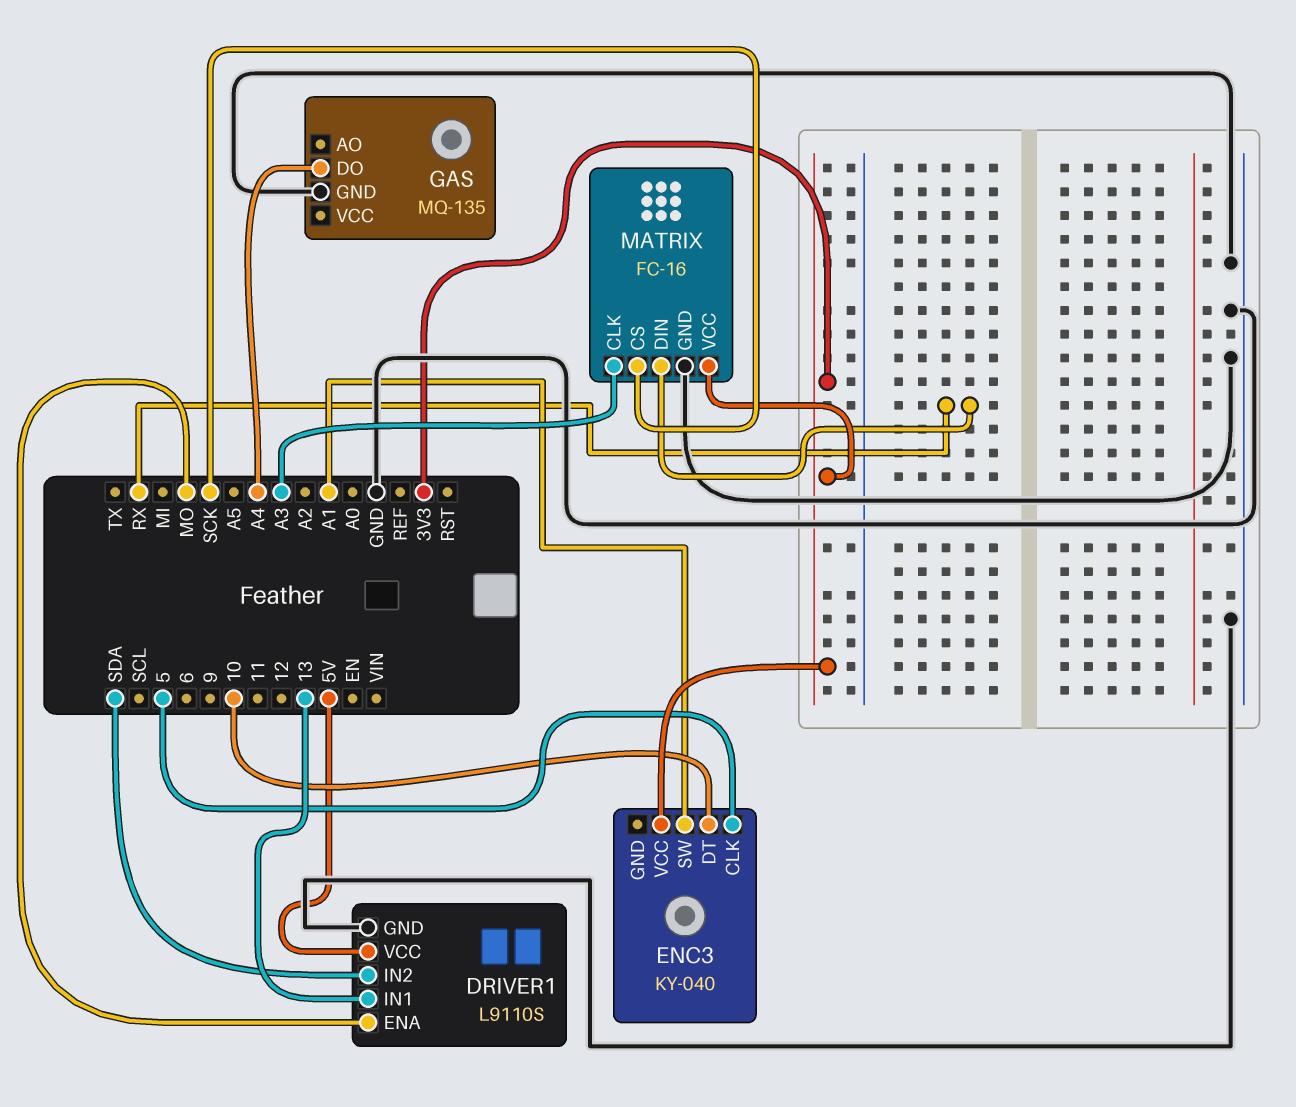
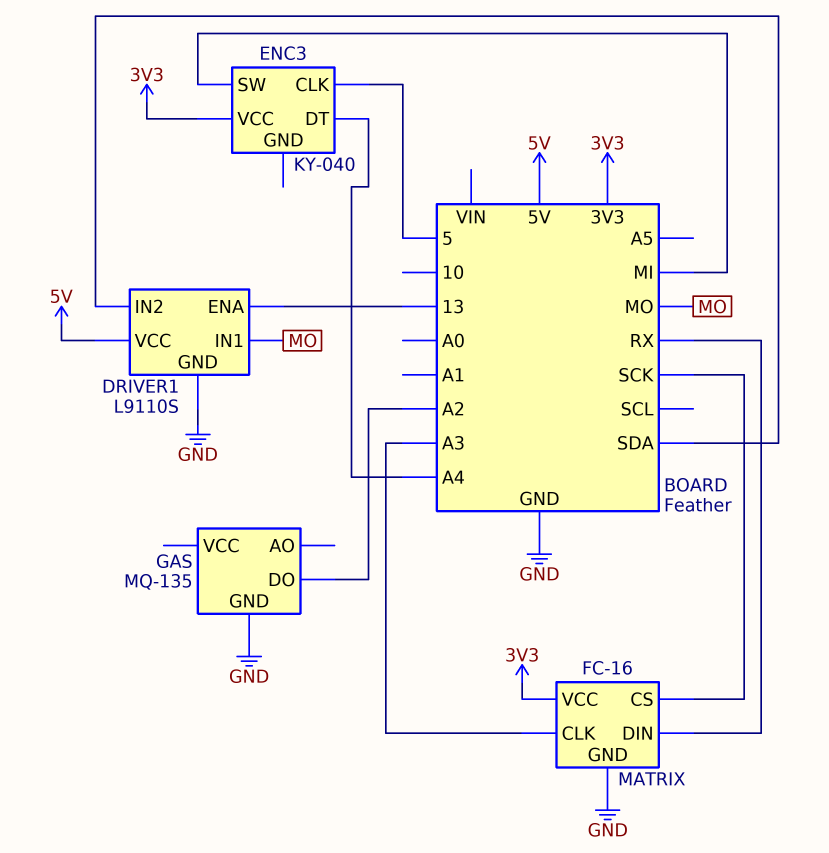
DRIVER1 pin ENA: MO -> 13
DRIVER1 pin IN1: 13 -> MO
ENC3 pin DT: 10 -> A4
ENC3 pin SW: A1 -> MI
GAS pin DO: A4 -> A2

